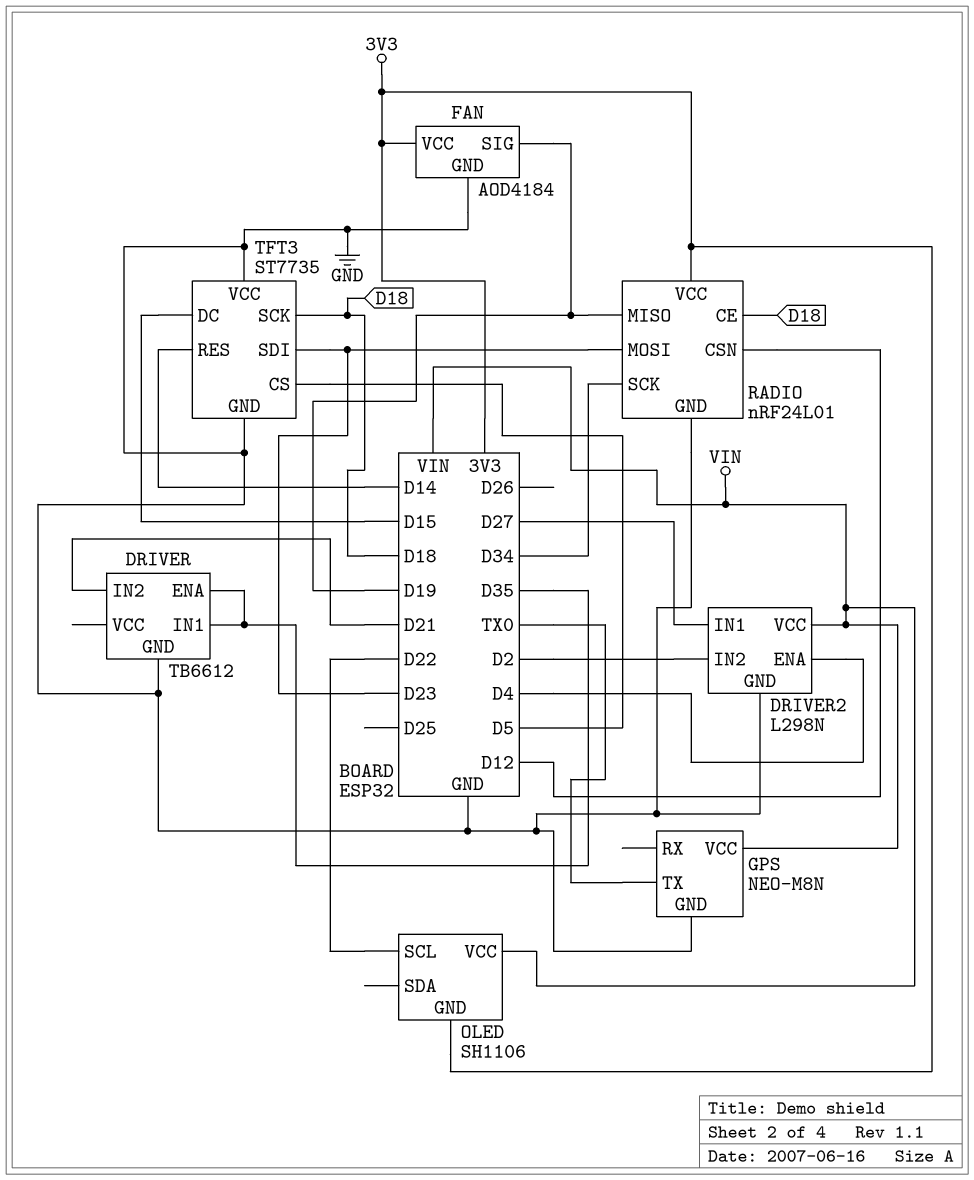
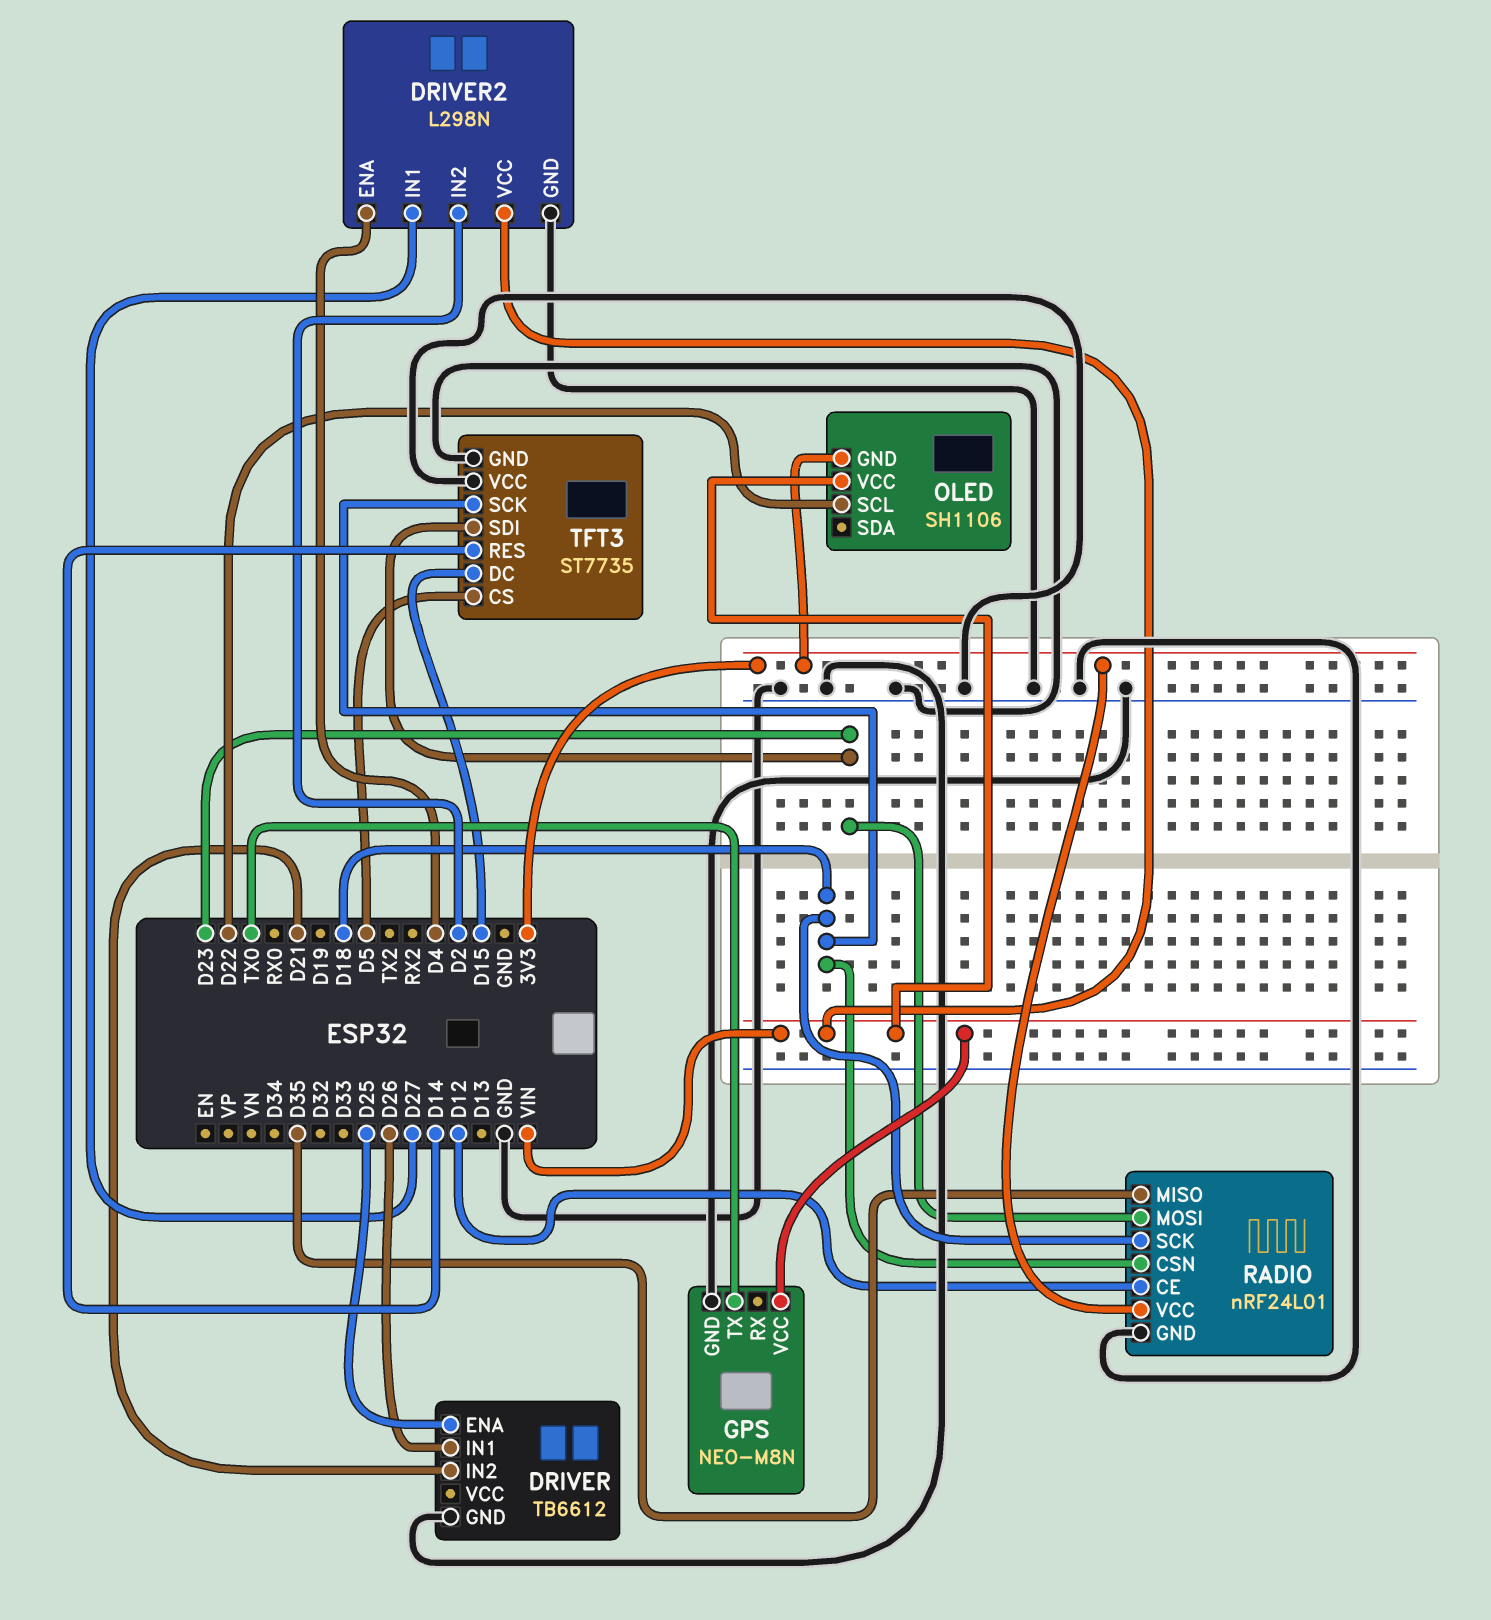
DRIVER pin ENA: D35 -> D25
DRIVER pin IN1: D35 -> D26
FAN: AOD4184 -> none
FAN pin GND: GND -> none
FAN pin SIG: D19 -> none
FAN pin VCC: 3V3 -> none
RADIO pin CE: D18 -> D12
RADIO pin CSN: D12 -> D18
RADIO pin MISO: D19 -> D35
RADIO pin SCK: D34 -> D18

